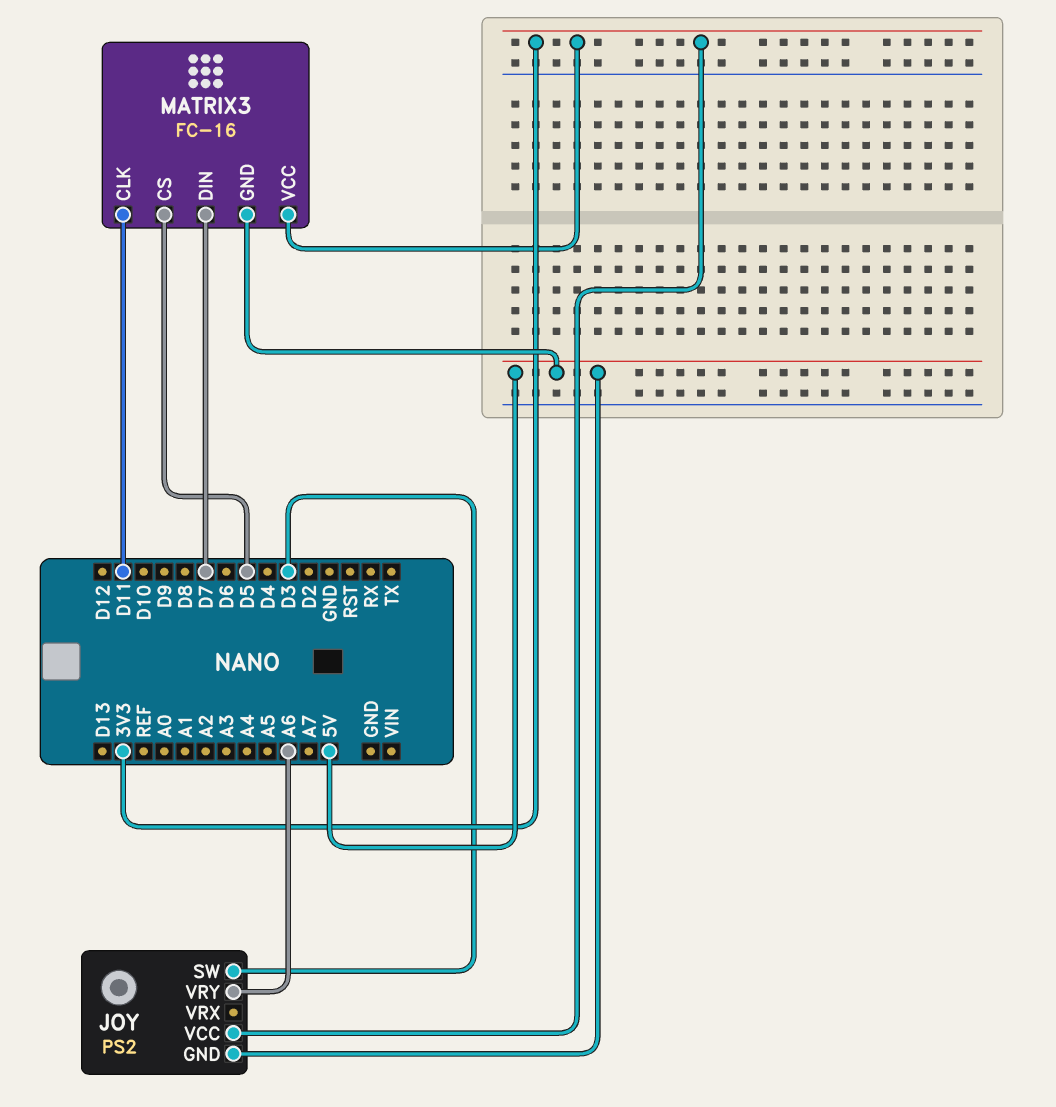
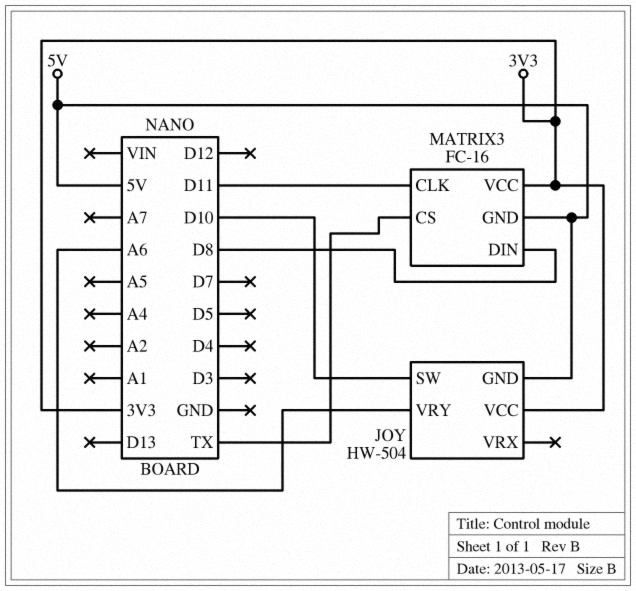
JOY: PS2 -> HW-504
JOY pin SW: D3 -> D10
MATRIX3 pin CS: D5 -> TX
MATRIX3 pin DIN: D7 -> D8

